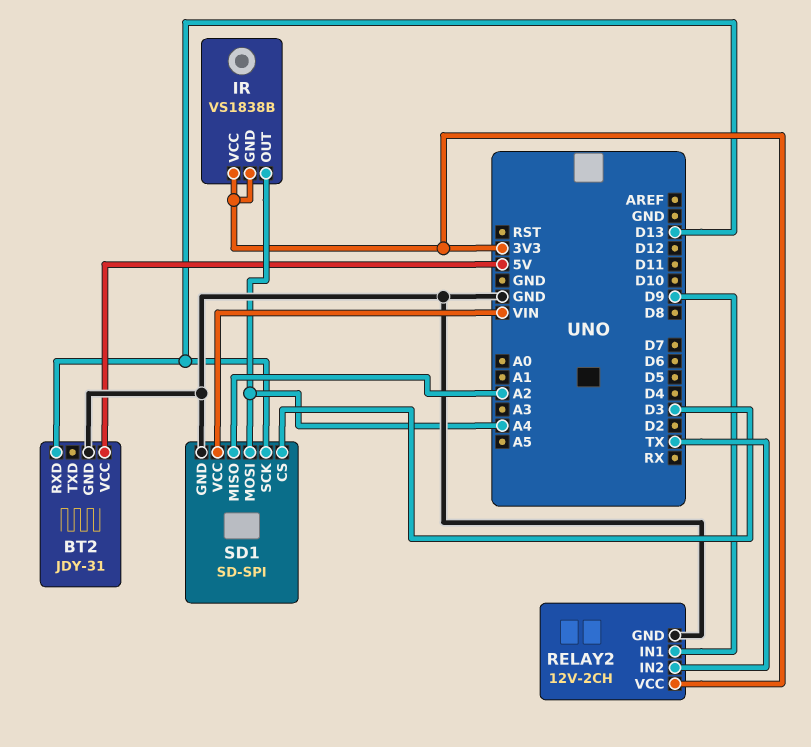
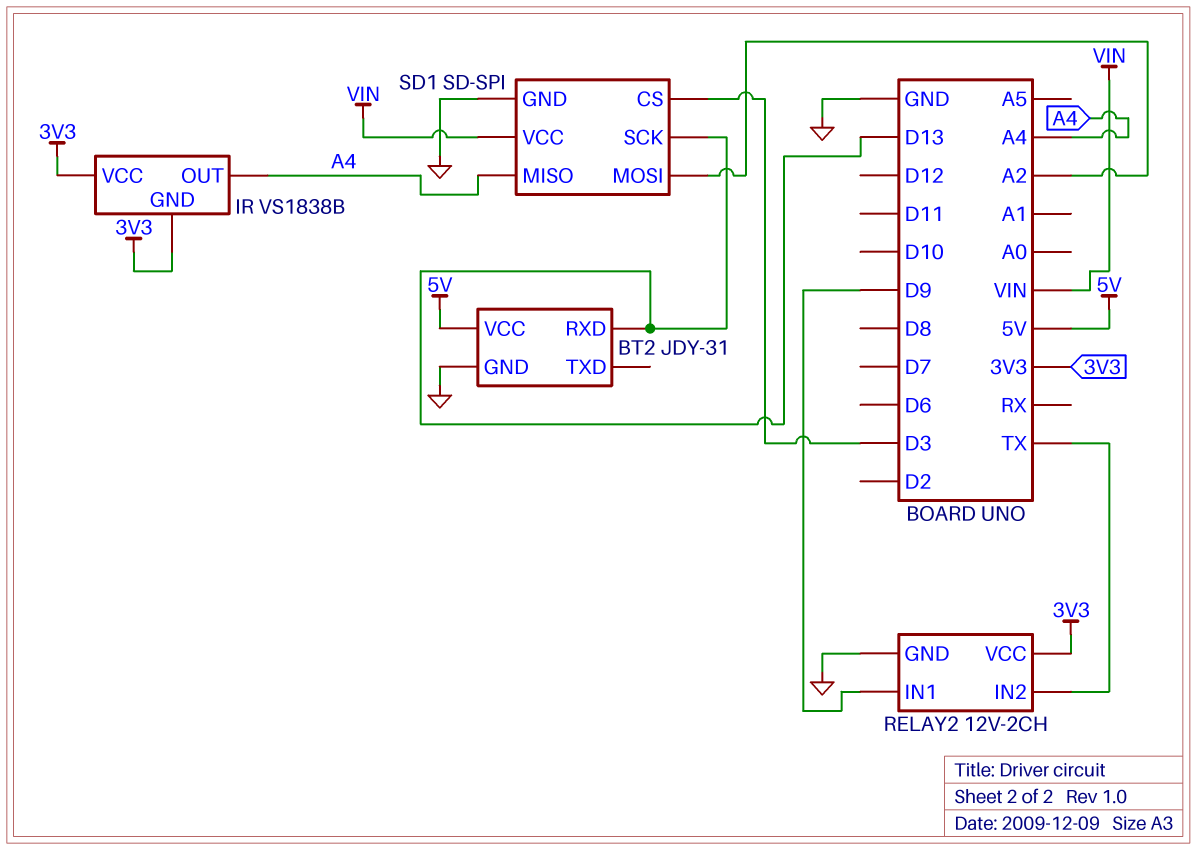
SD1 pin MISO: A2 -> A4
SD1 pin MOSI: A4 -> A2

